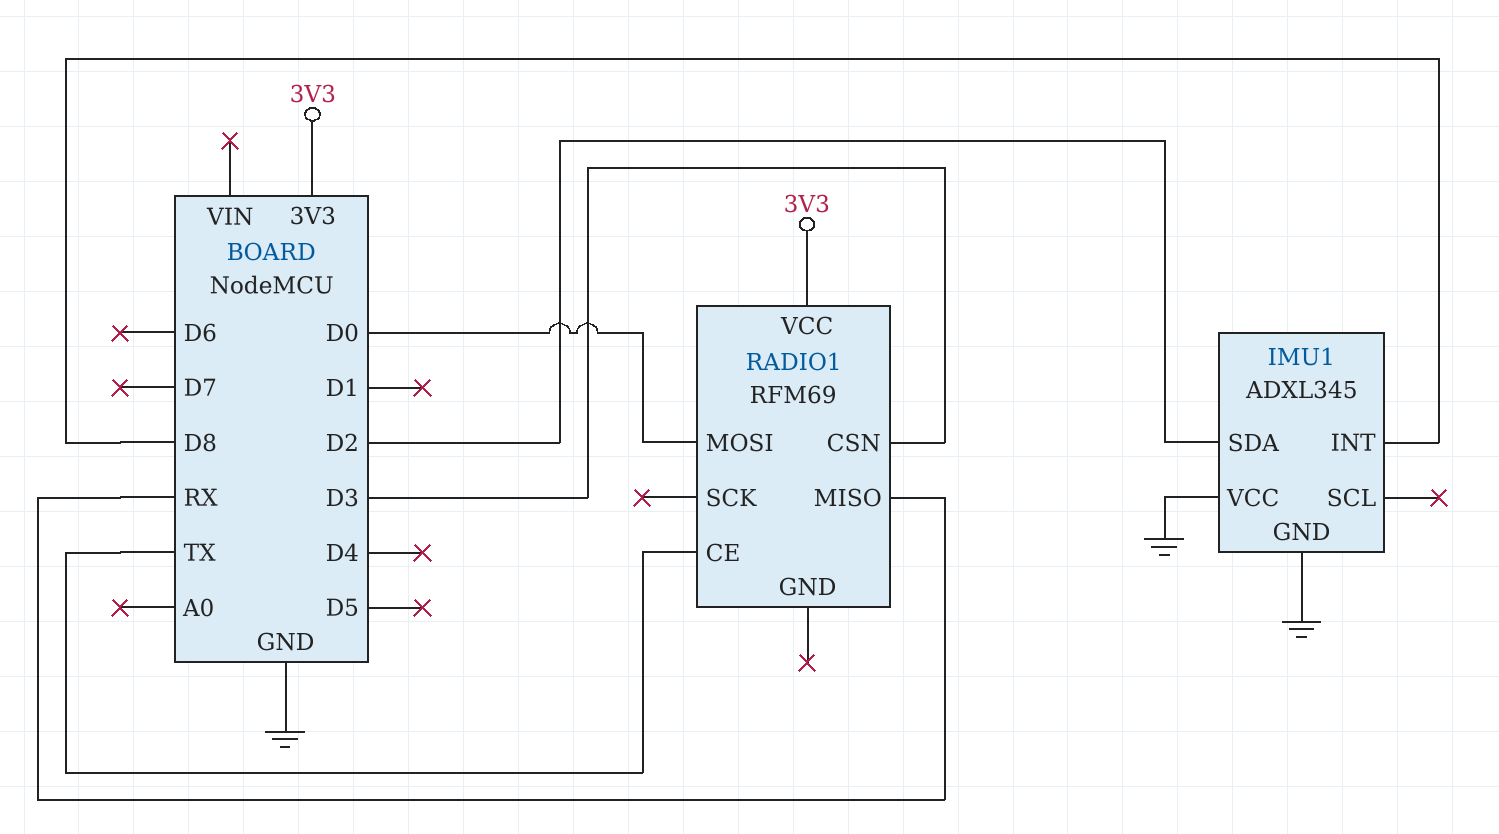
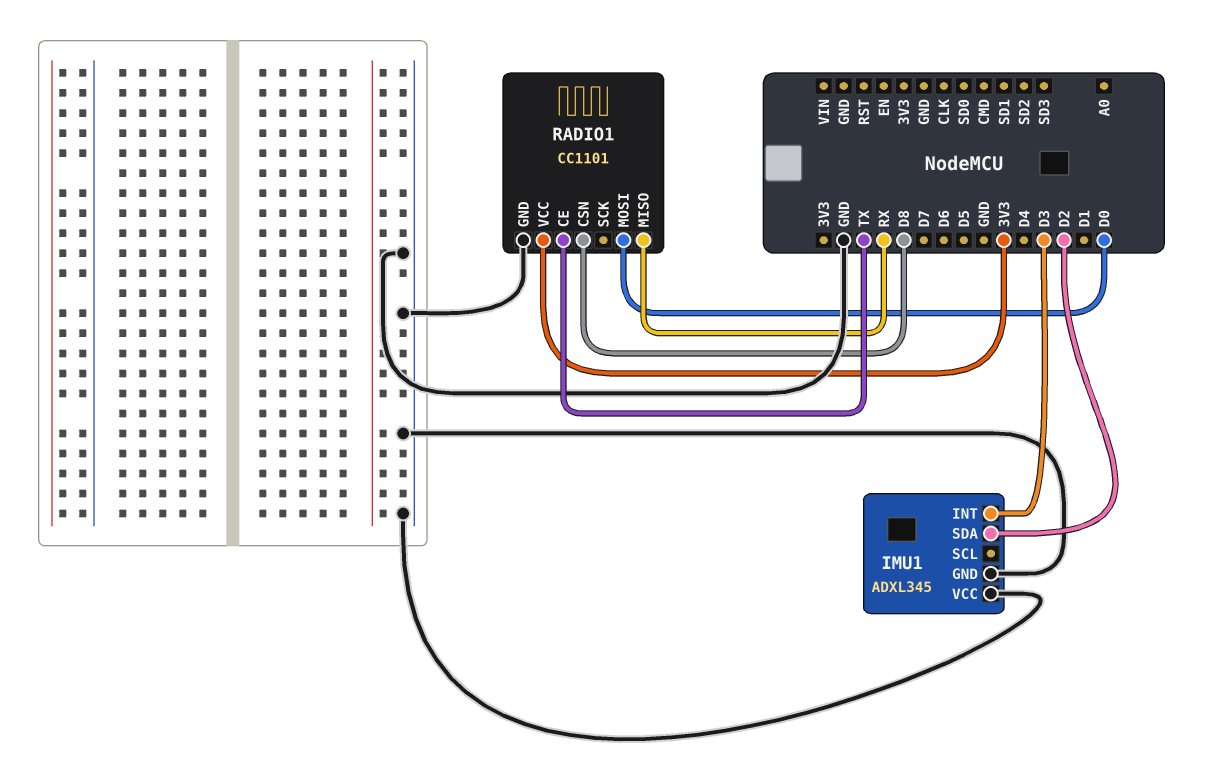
IMU1 pin INT: D8 -> D3
RADIO1: RFM69 -> CC1101
RADIO1 pin CSN: D3 -> D8
RADIO1 pin GND: none -> GND

